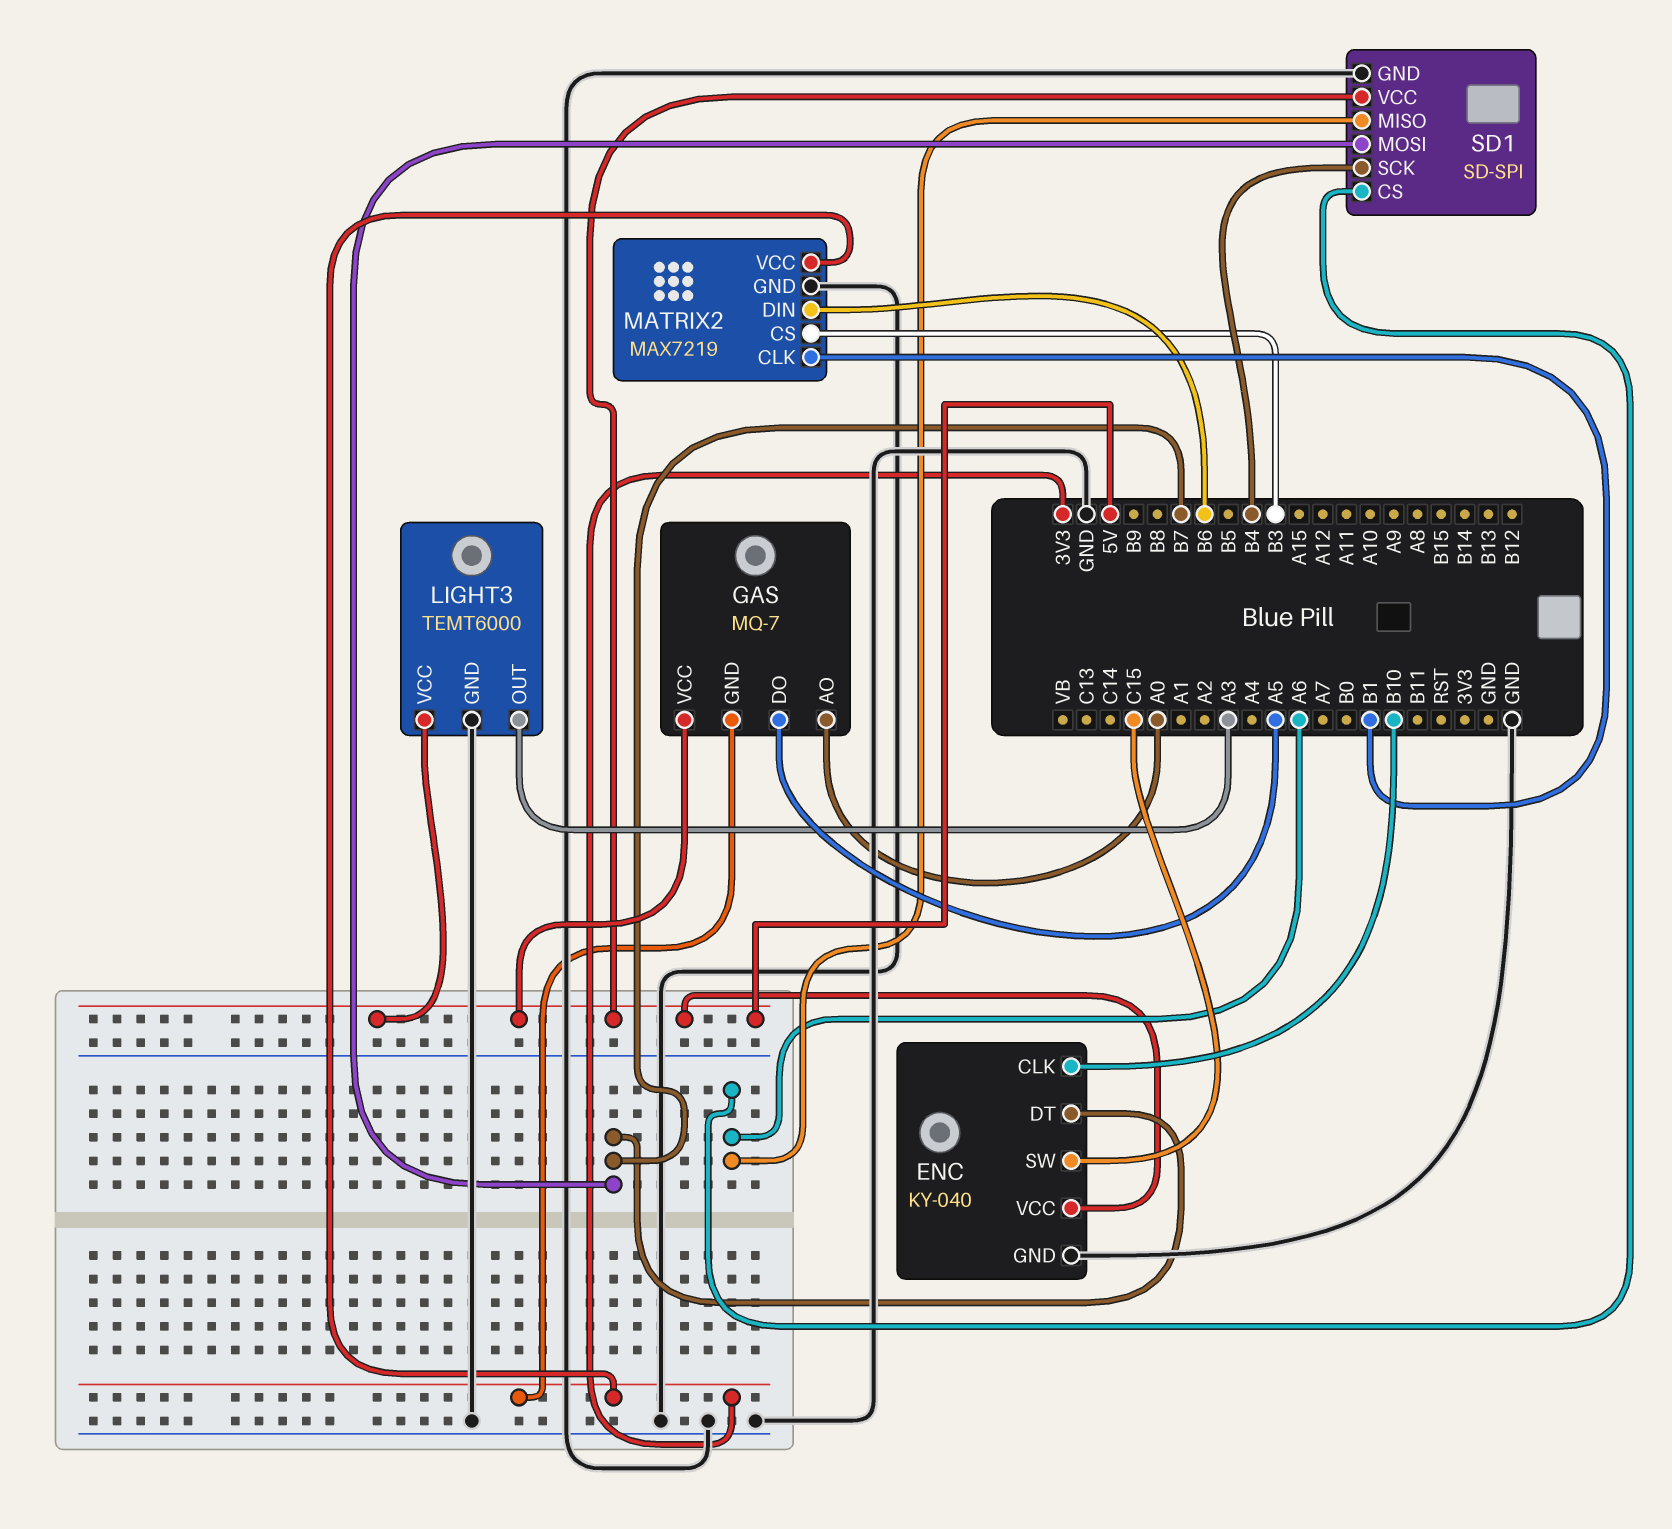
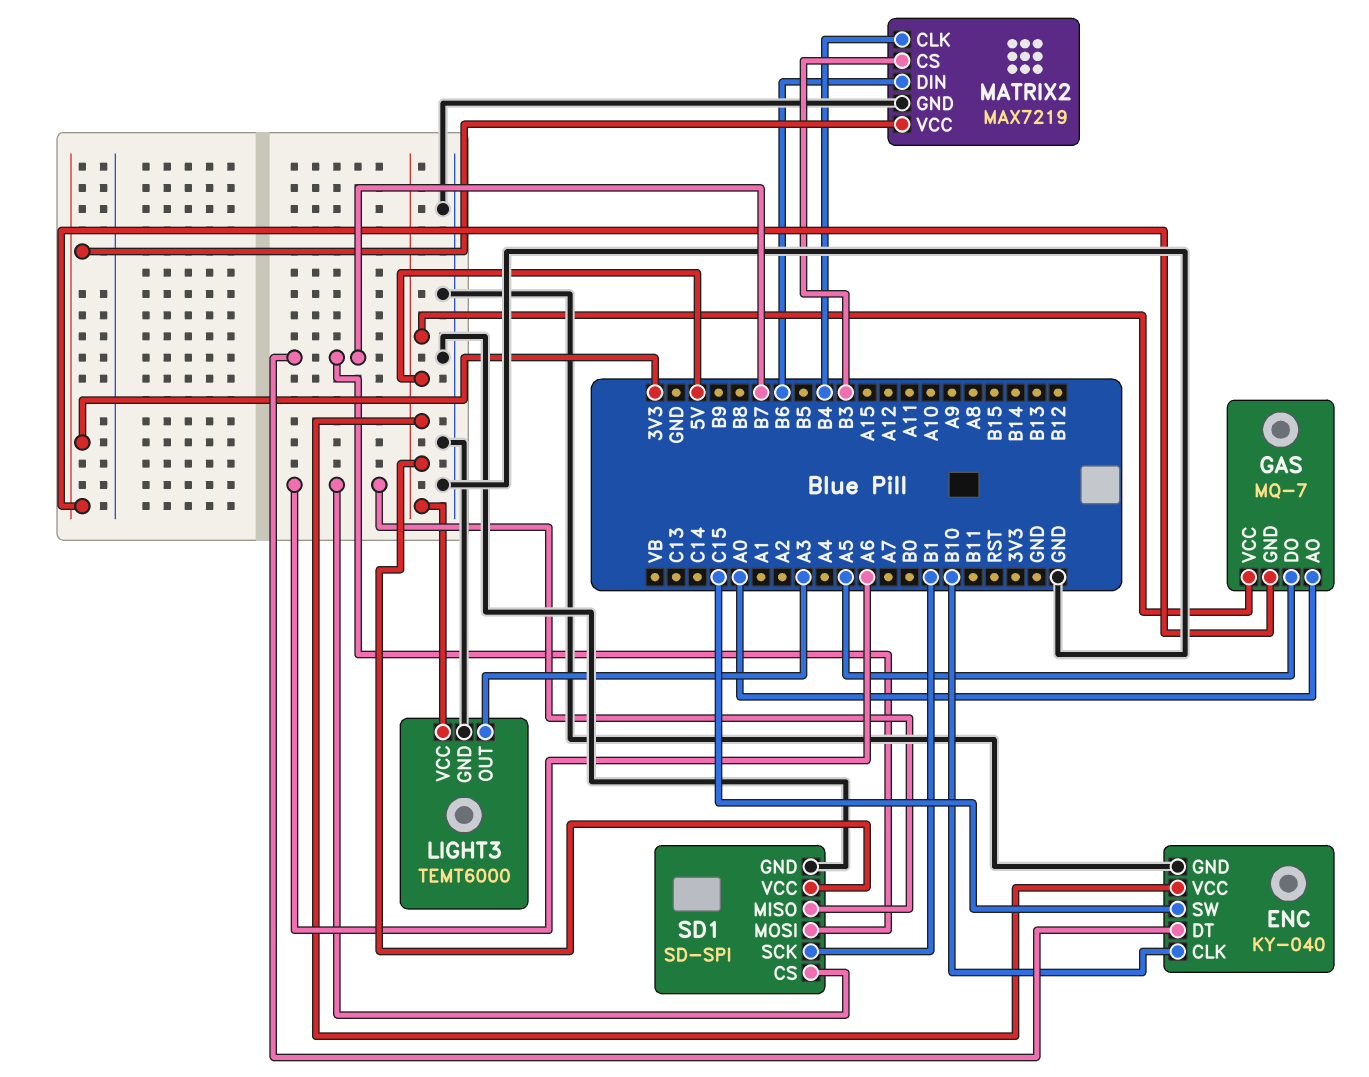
MATRIX2 pin CLK: B1 -> B4
SD1 pin SCK: B4 -> B1

